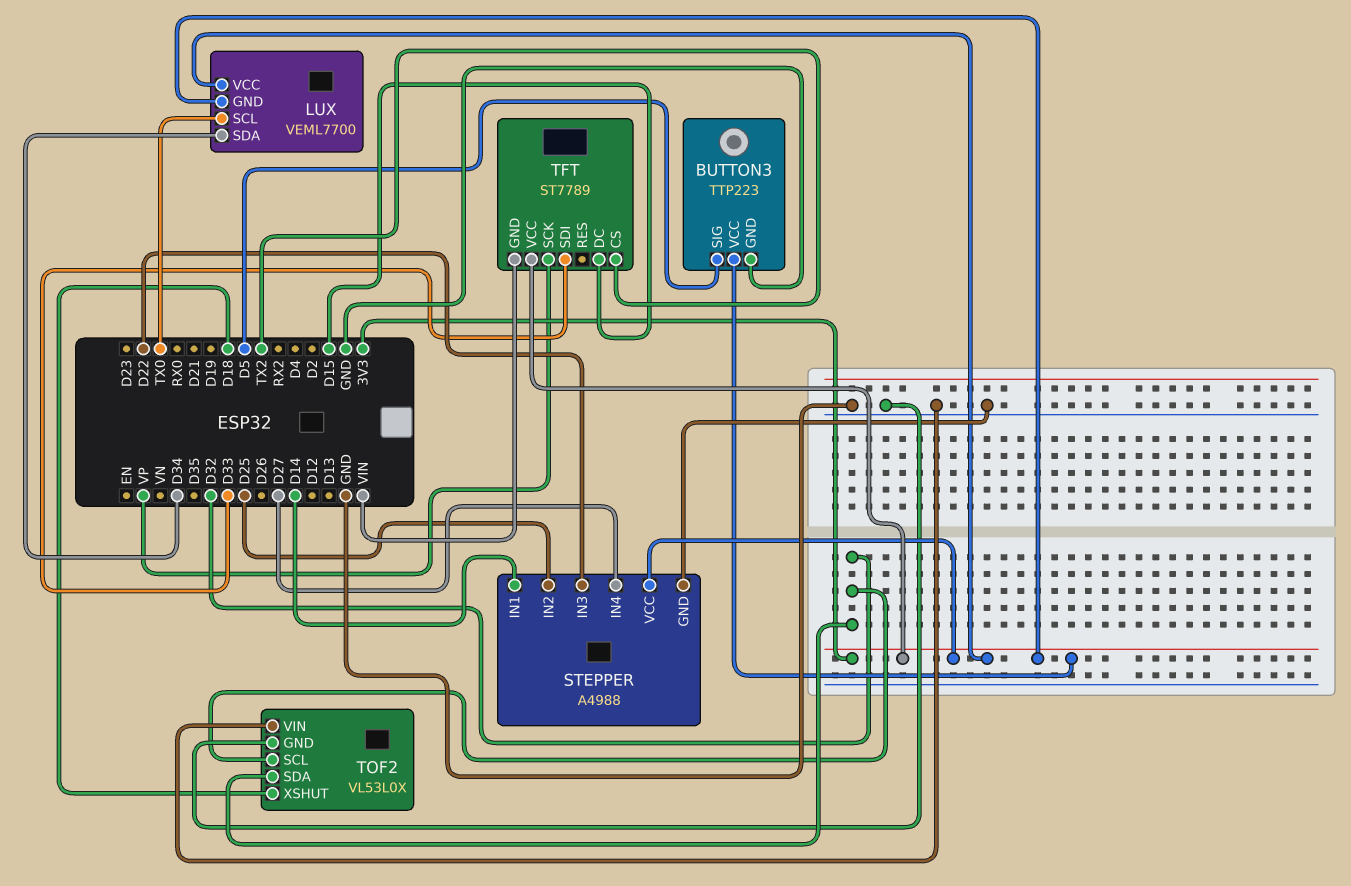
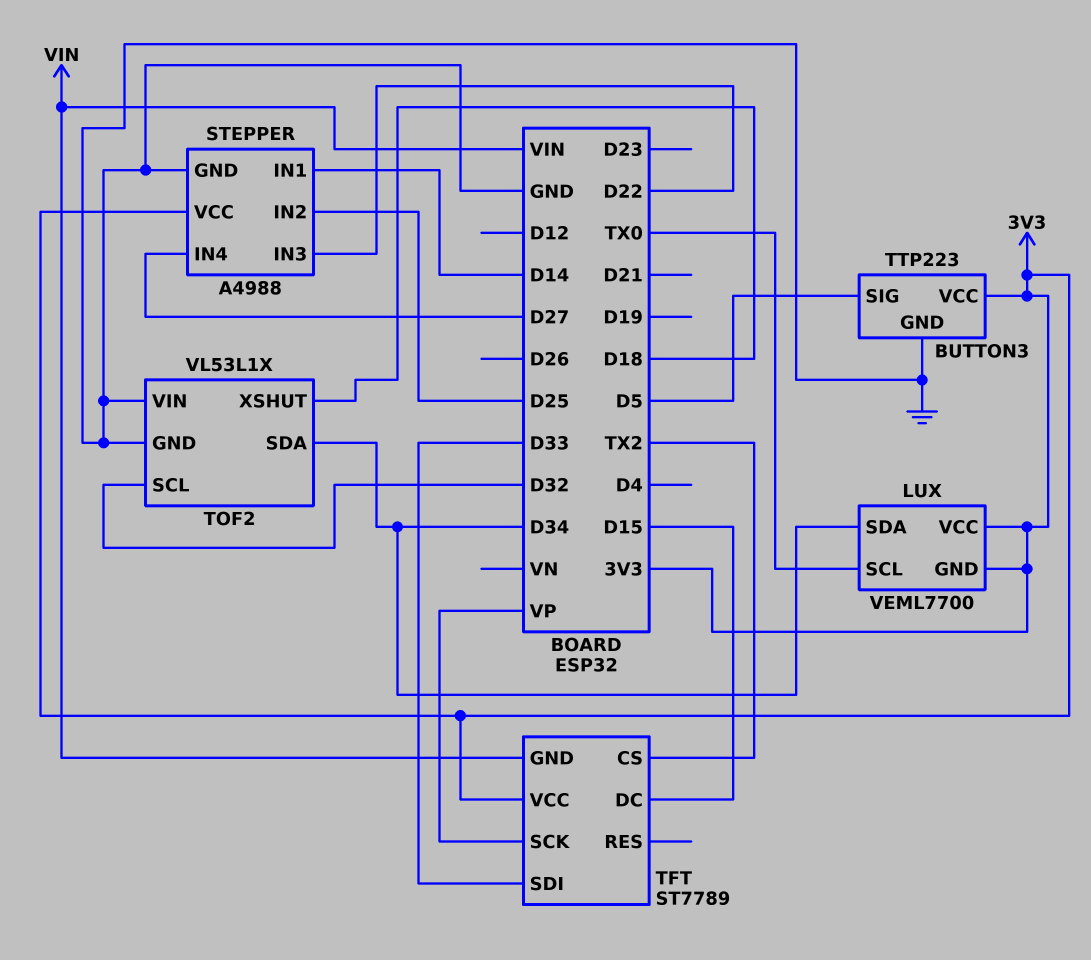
TOF2: VL53L0X -> VL53L1X
TOF2 pin SDA: D32 -> D34

